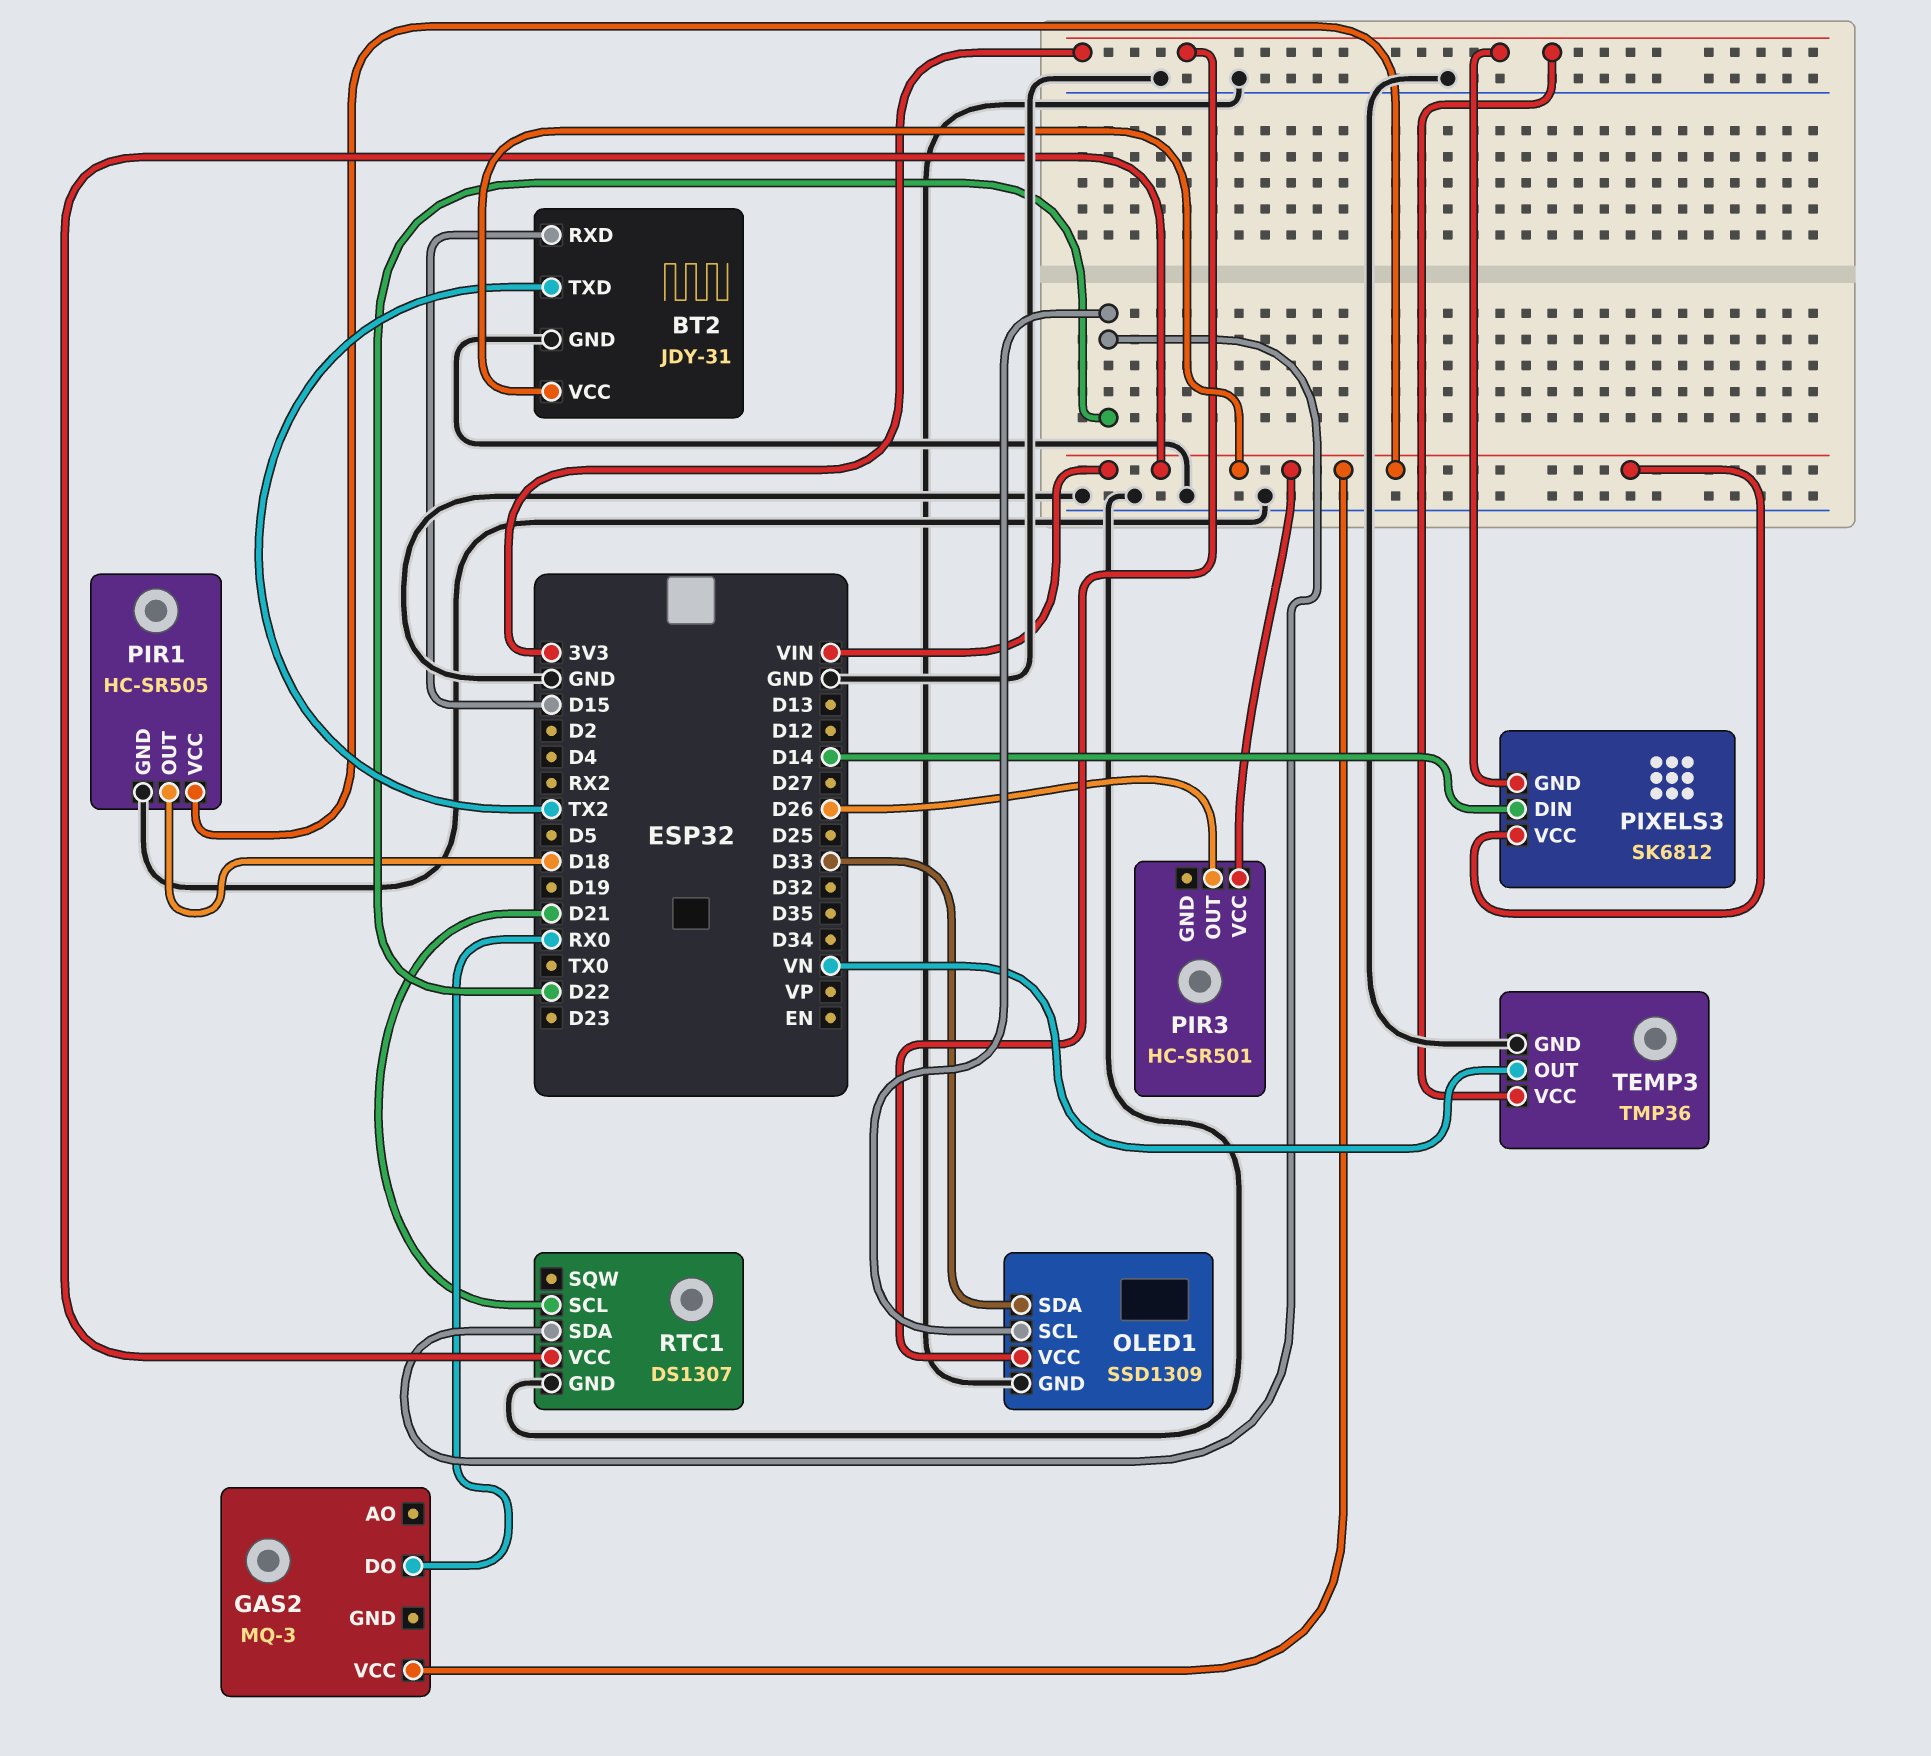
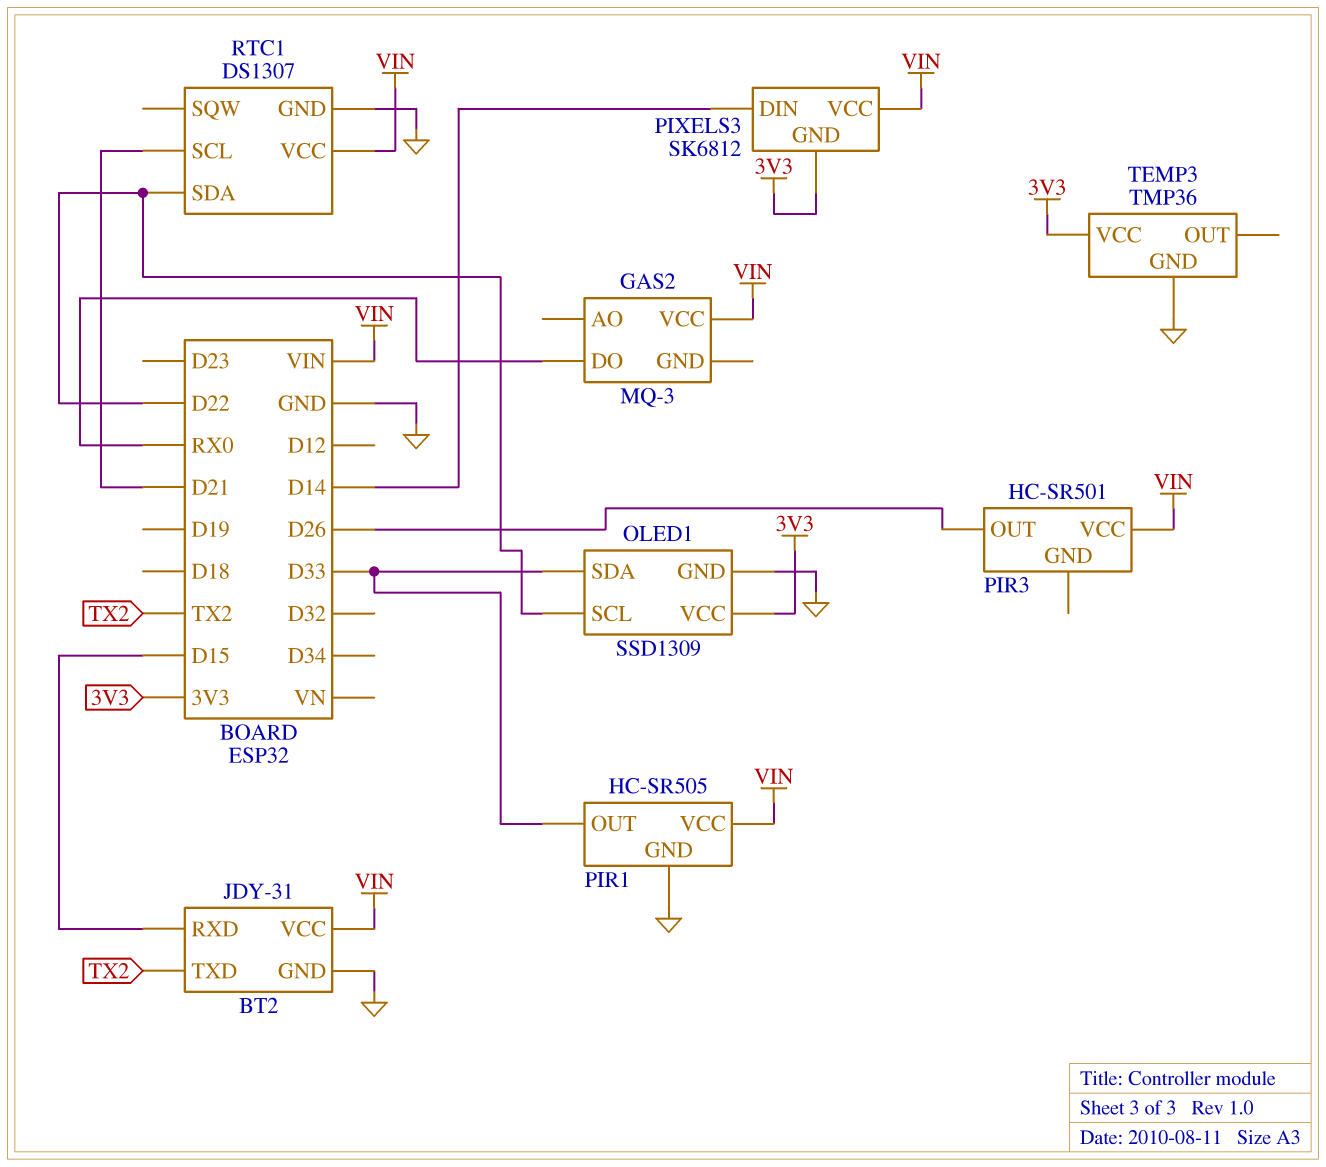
PIR1 pin OUT: D18 -> D33
TEMP3 pin OUT: VN -> none

